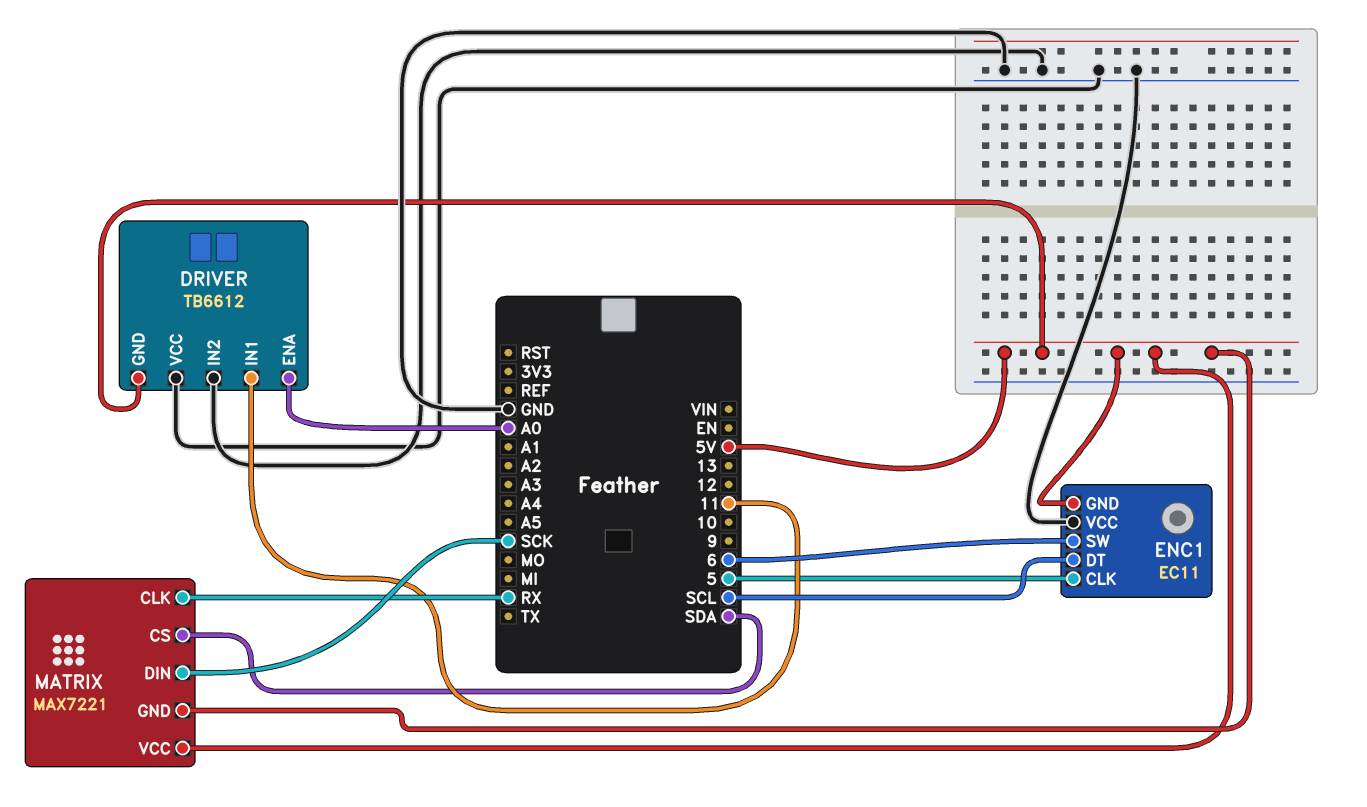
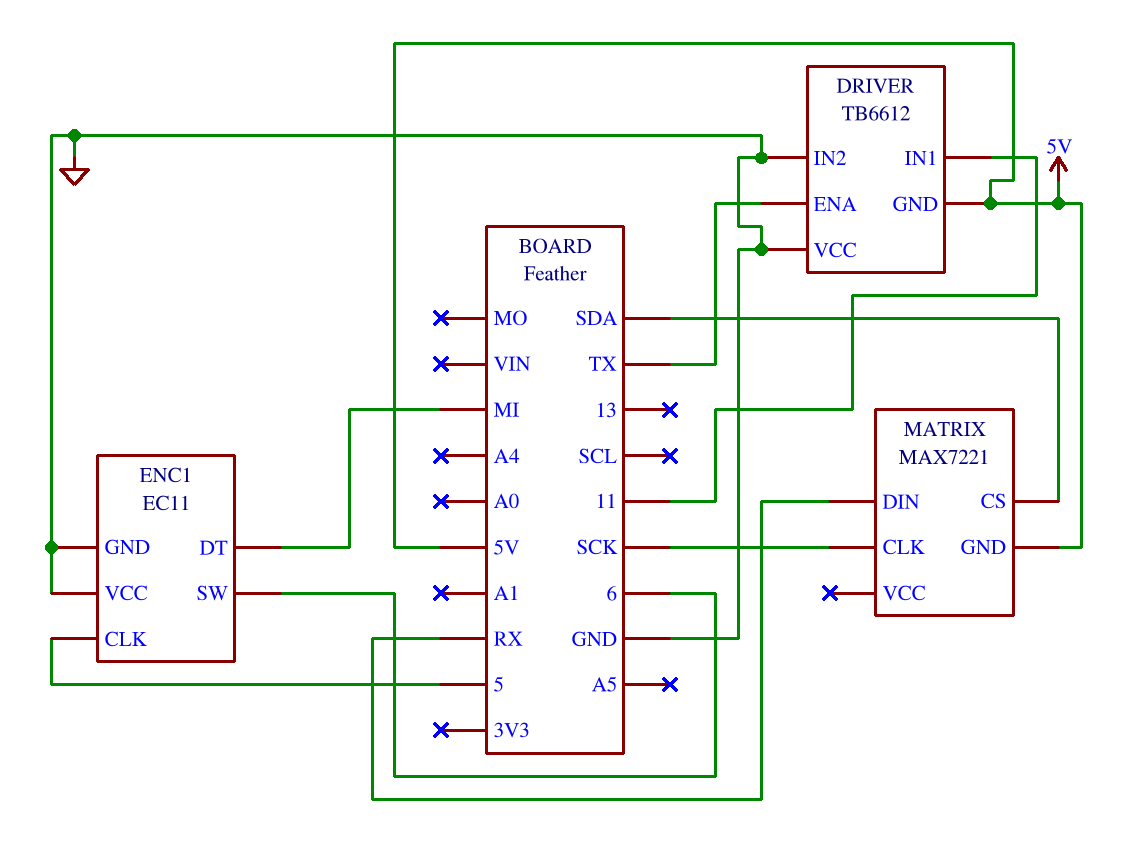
DRIVER pin ENA: A0 -> TX
ENC1 pin DT: SCL -> MI
ENC1 pin GND: 5V -> GND
MATRIX pin CLK: RX -> SCK
MATRIX pin DIN: SCK -> RX
MATRIX pin VCC: 5V -> none

